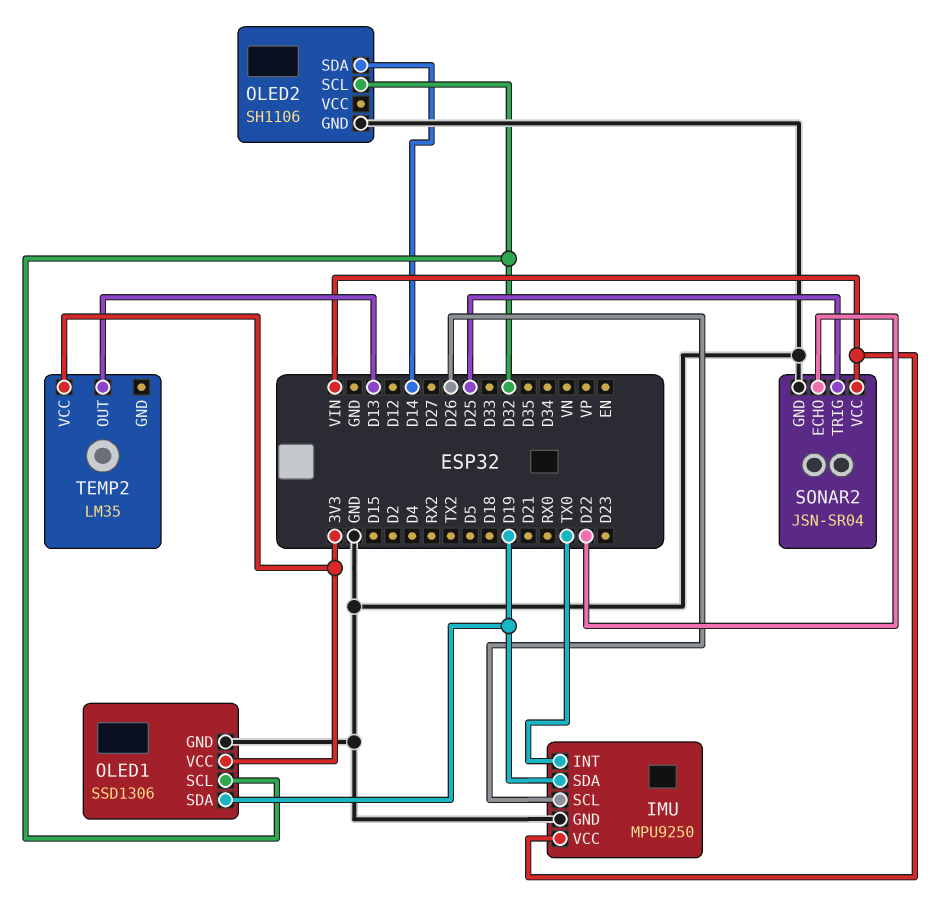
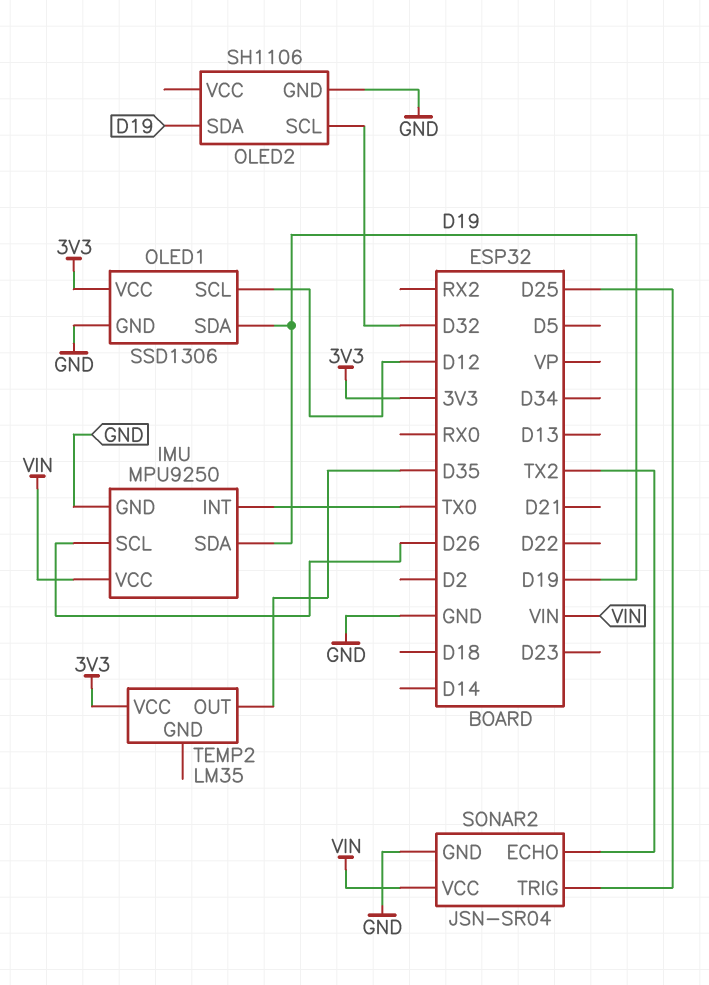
OLED1 pin SCL: D32 -> D12
OLED2 pin SDA: D14 -> D19
SONAR2 pin ECHO: D22 -> TX2
TEMP2 pin OUT: D13 -> D35

